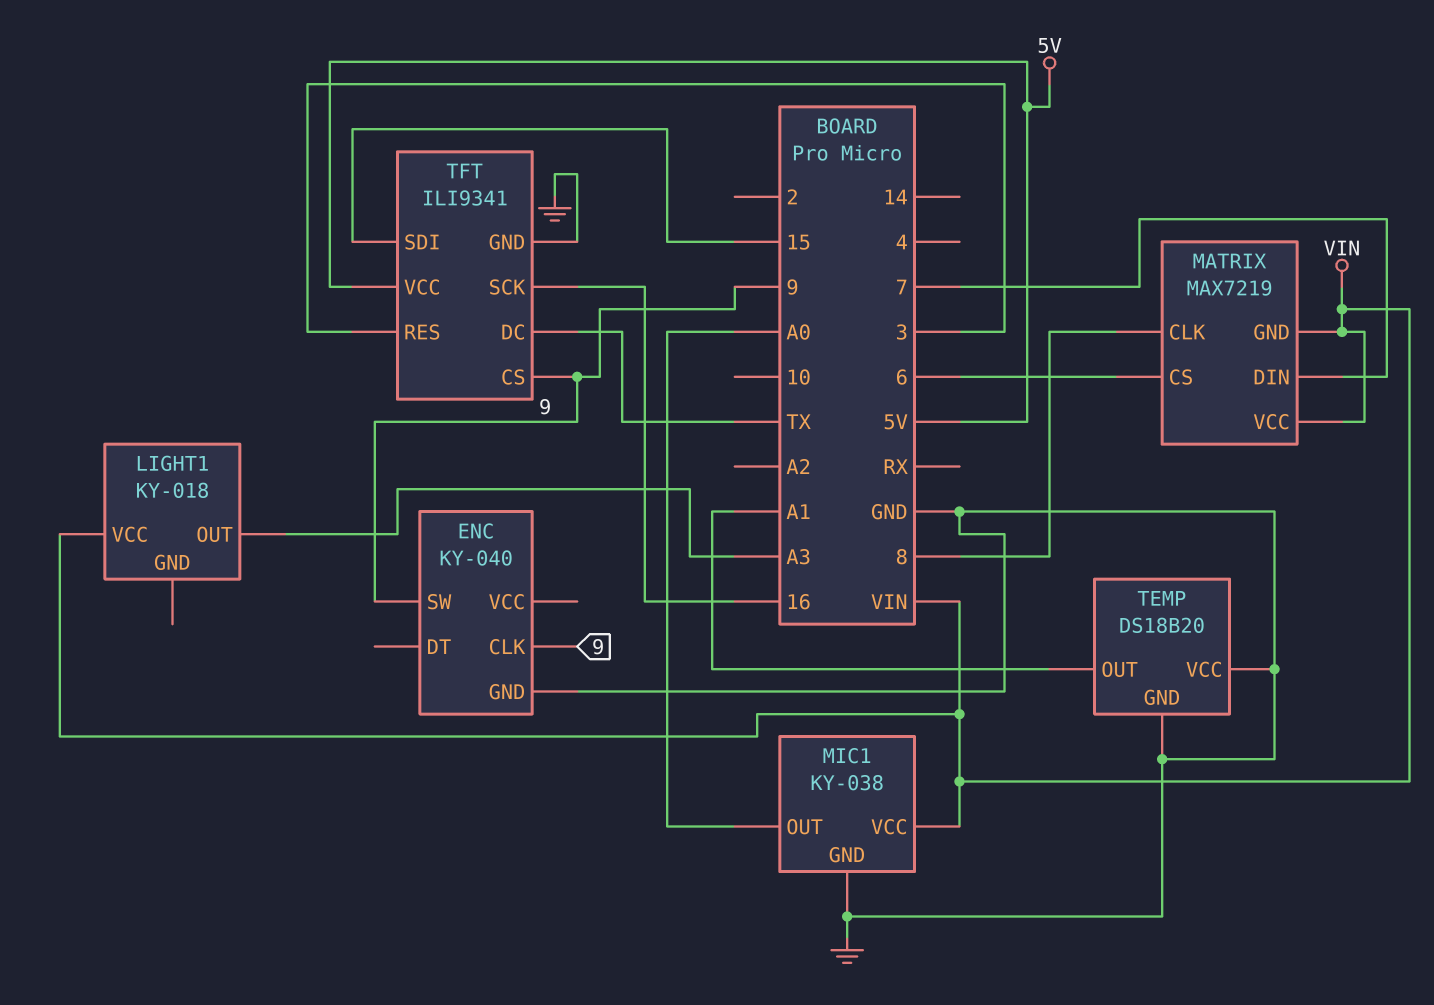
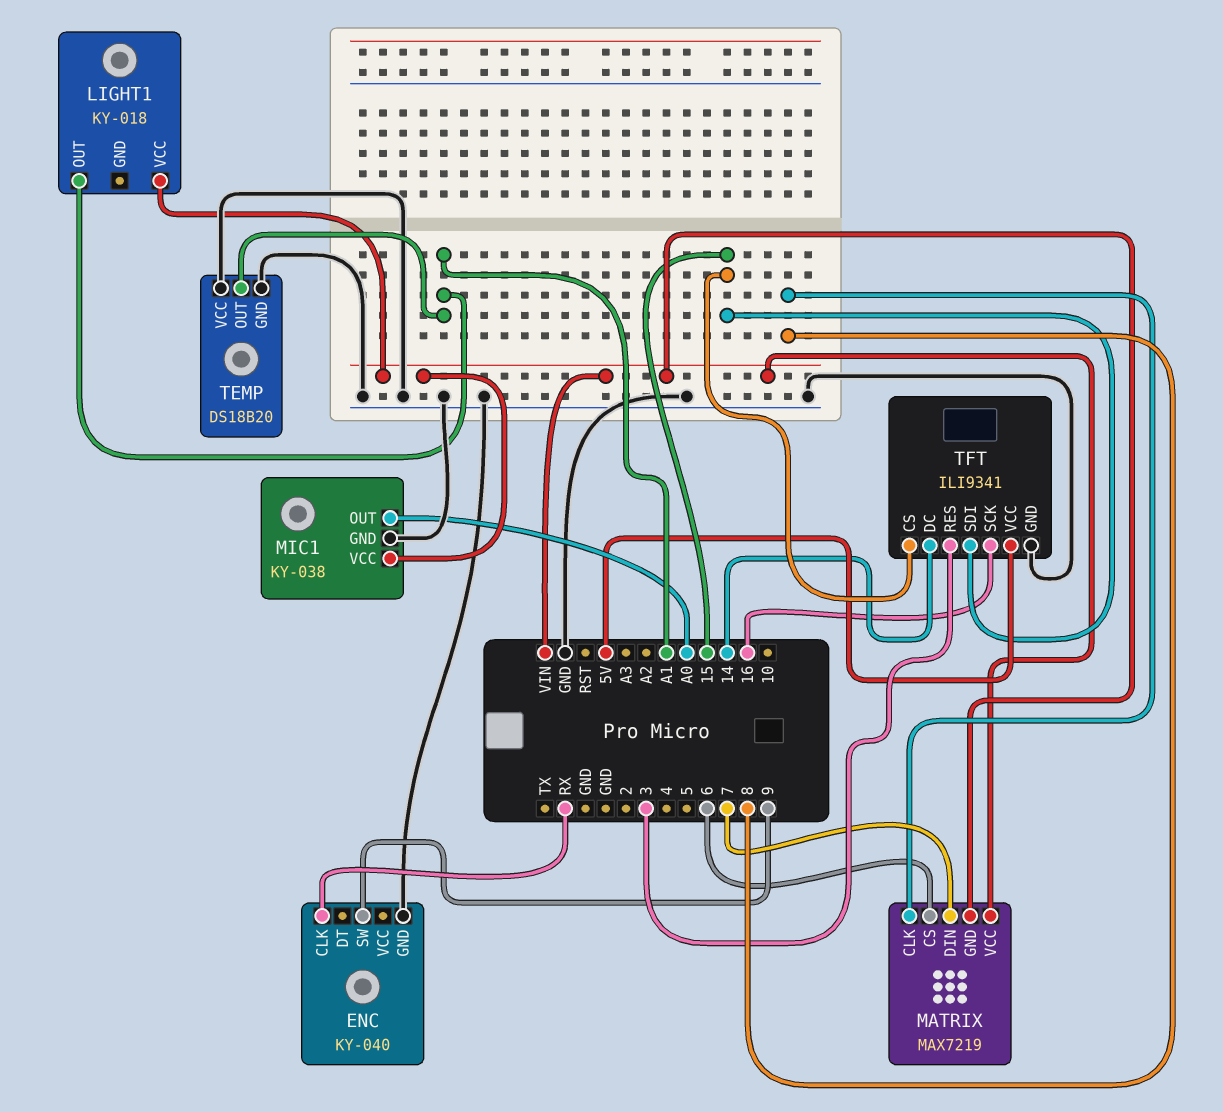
ENC pin CLK: 9 -> RX
LIGHT1 pin OUT: A3 -> A1
TFT pin CS: 9 -> 15
TFT pin DC: TX -> 14

